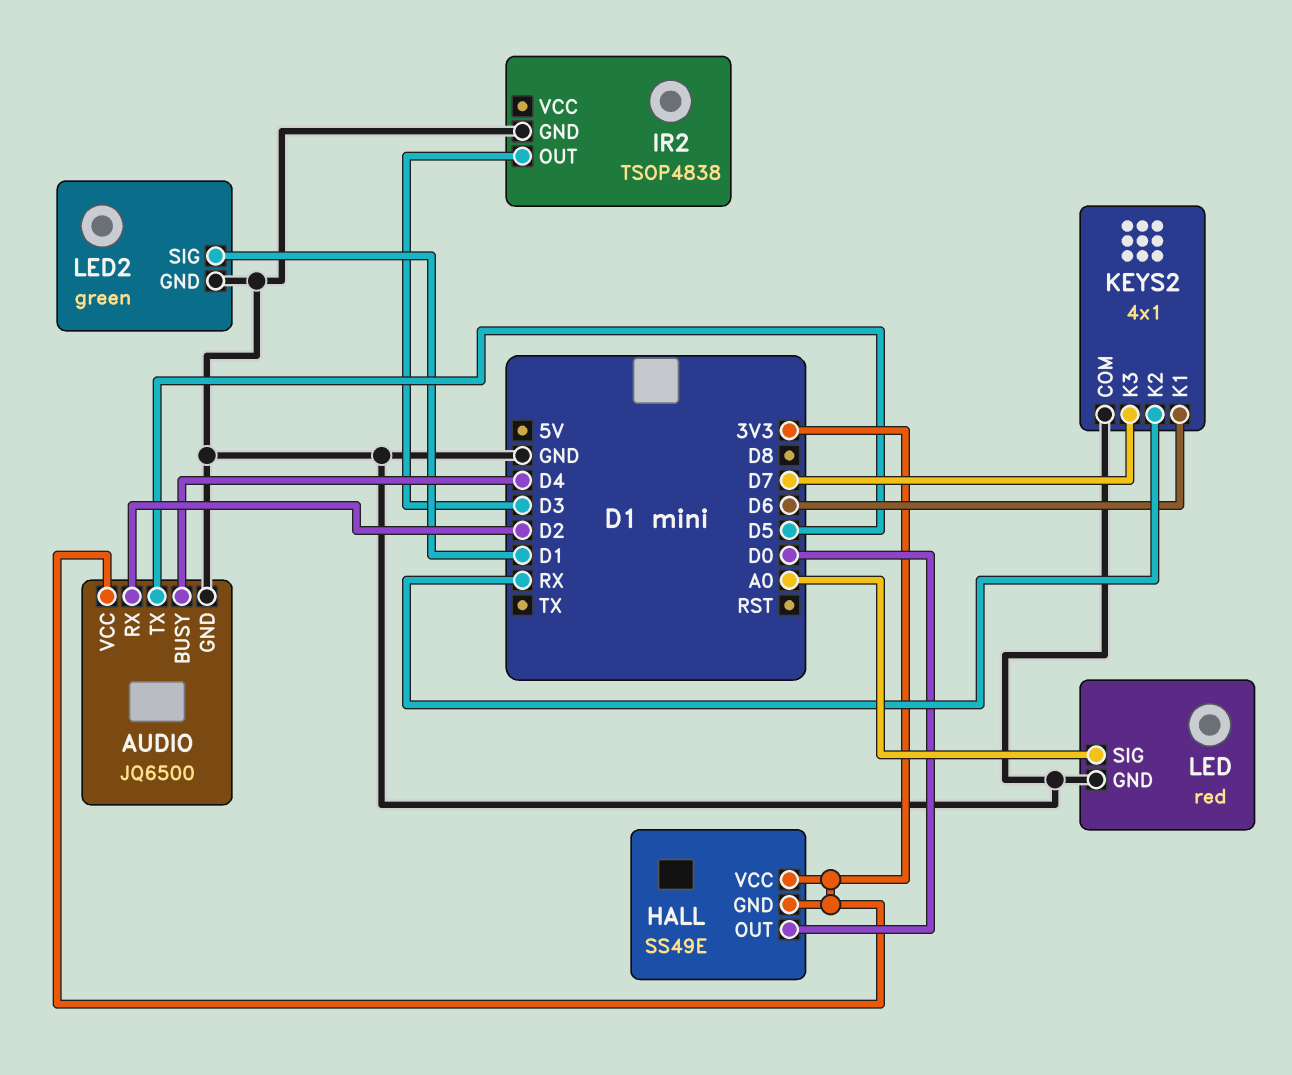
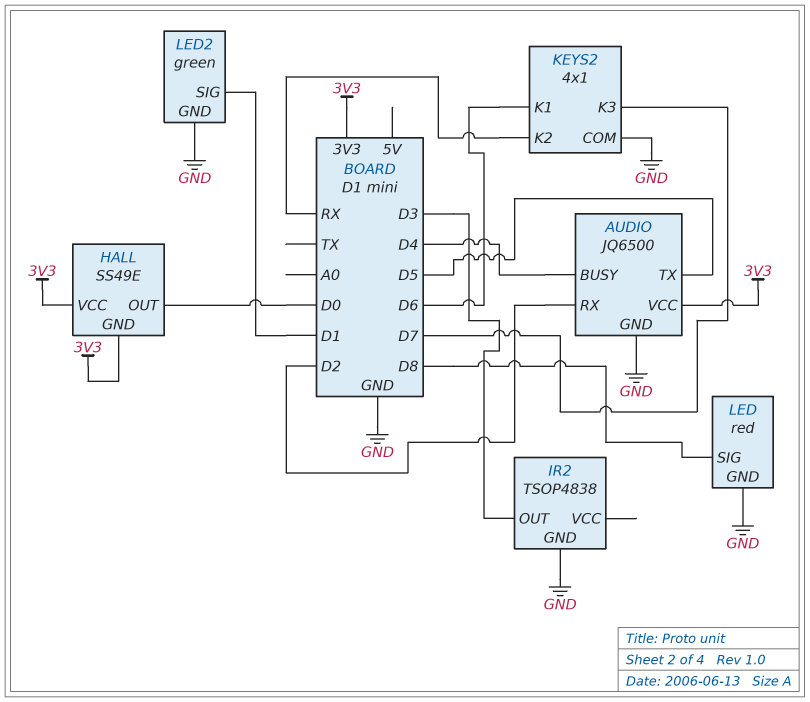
LED pin SIG: A0 -> D8

